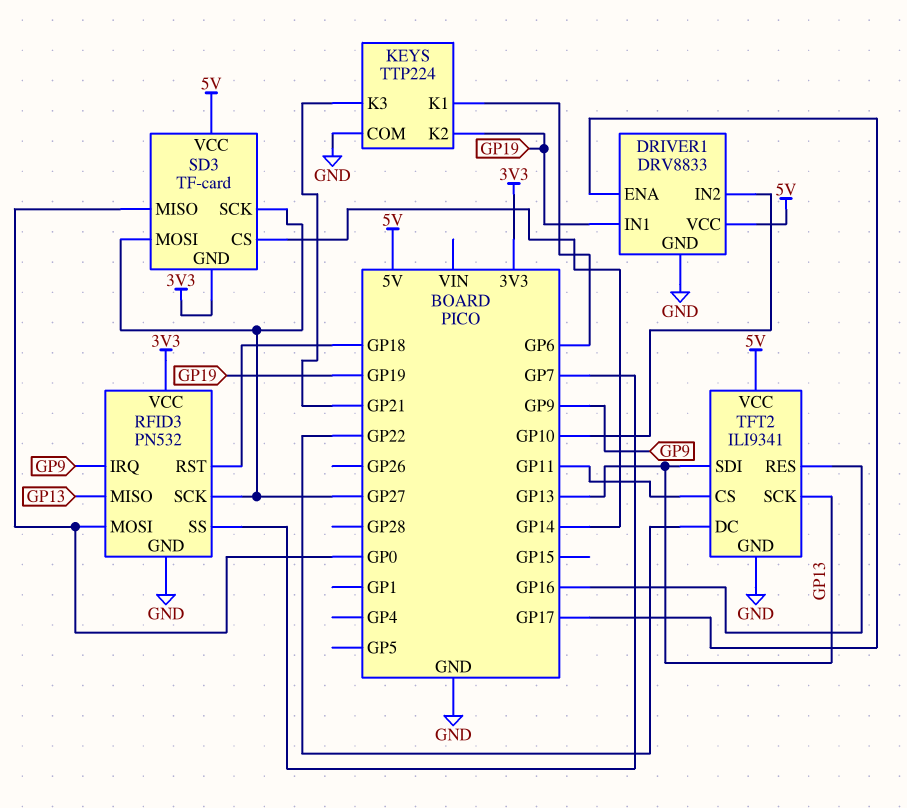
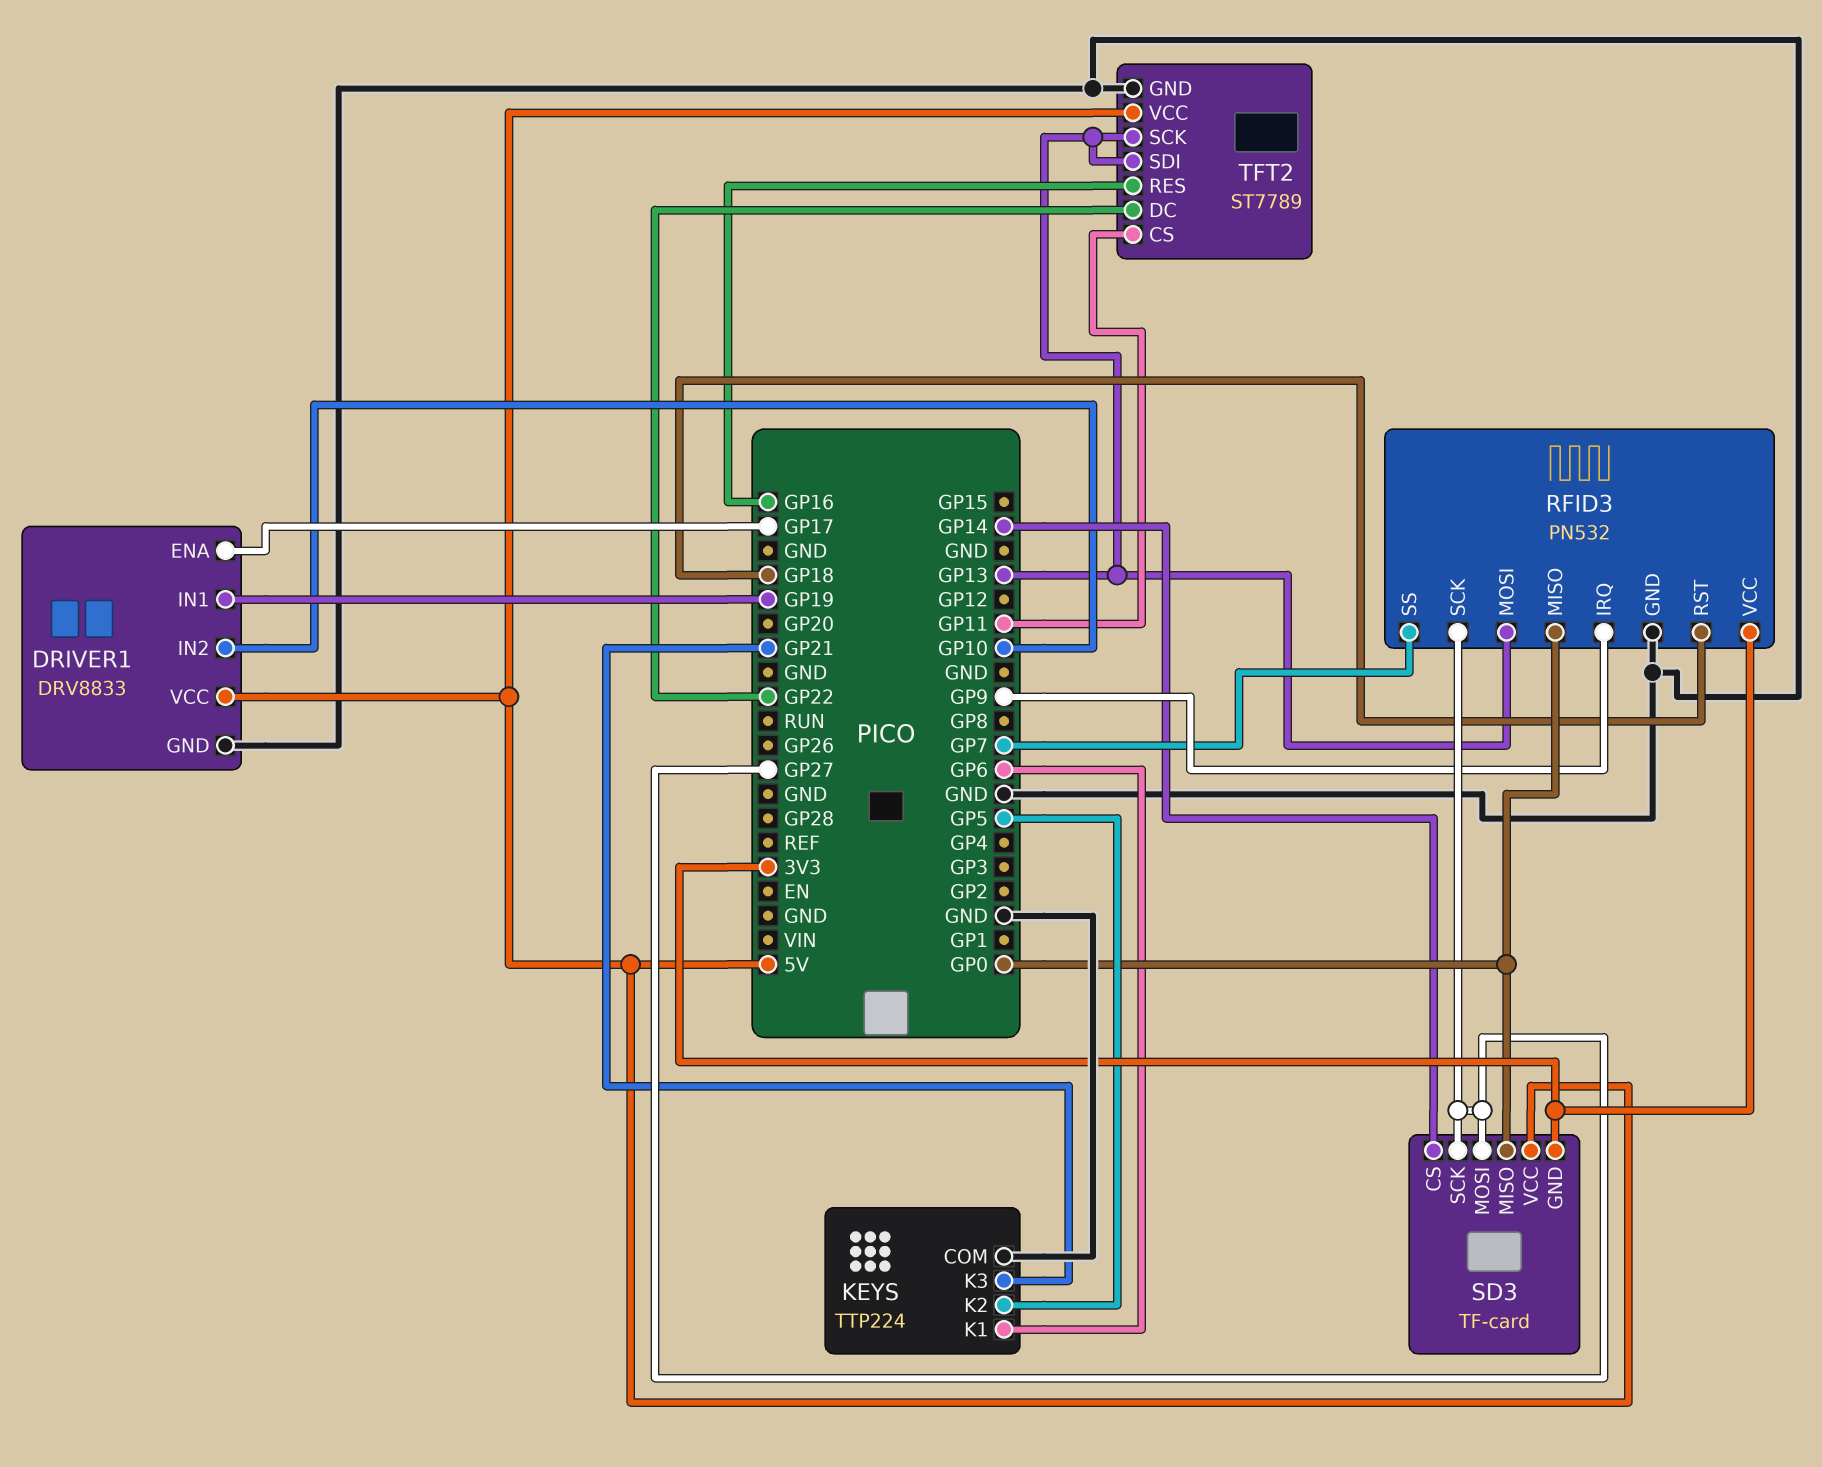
KEYS pin K2: GP19 -> GP5
RFID3 pin MISO: GP13 -> GP0
RFID3 pin MOSI: GP0 -> GP13
TFT2: ILI9341 -> ST7789

